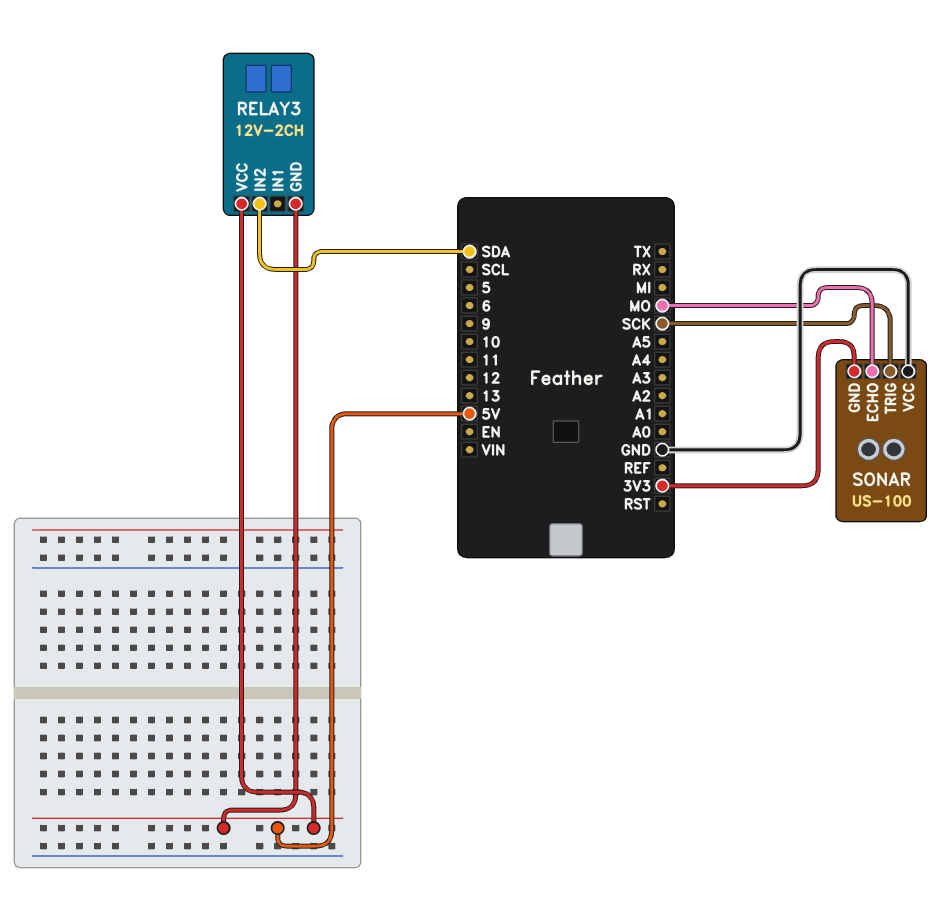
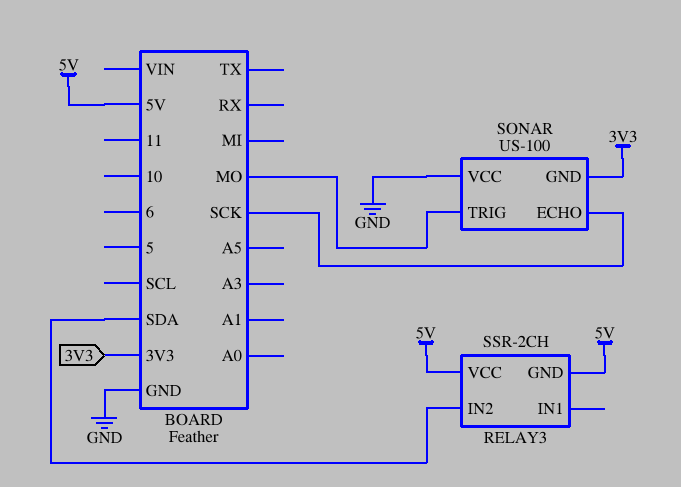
RELAY3: 12V-2CH -> SSR-2CH
SONAR pin ECHO: MO -> SCK
SONAR pin TRIG: SCK -> MO

